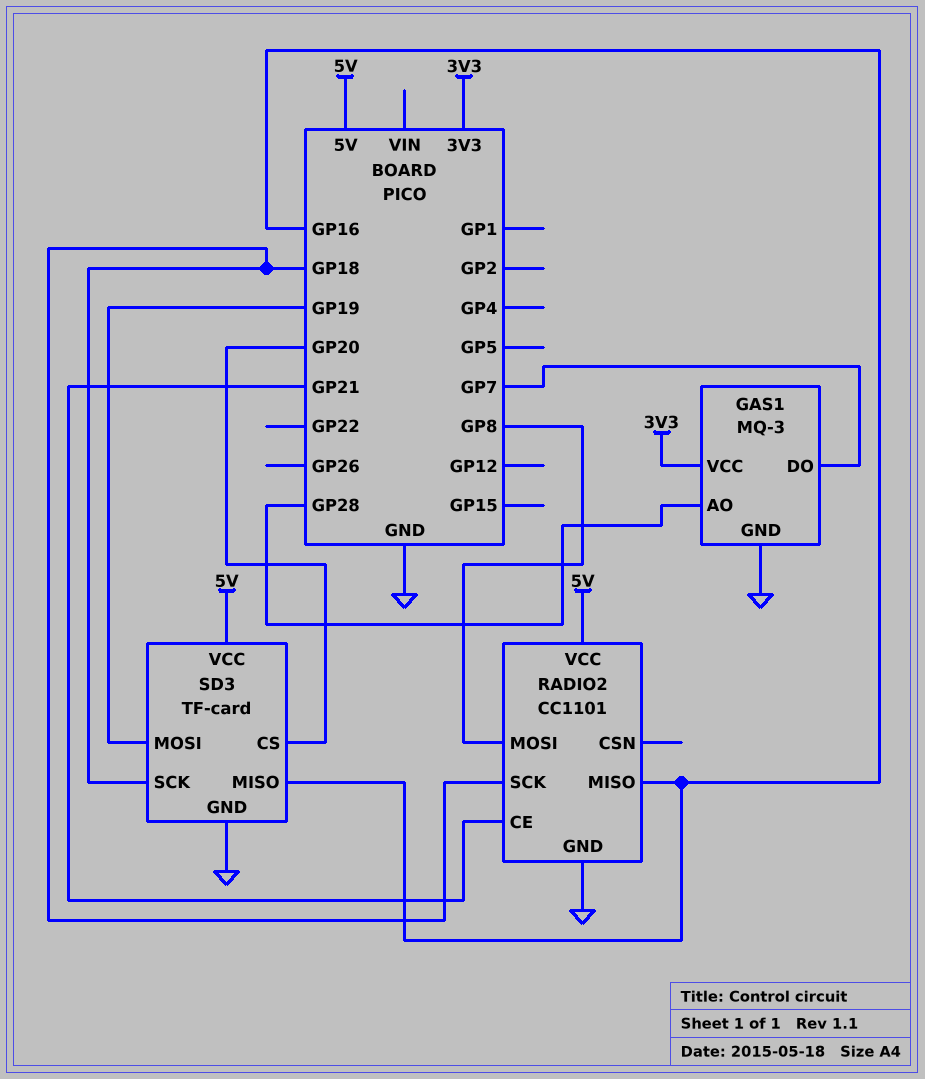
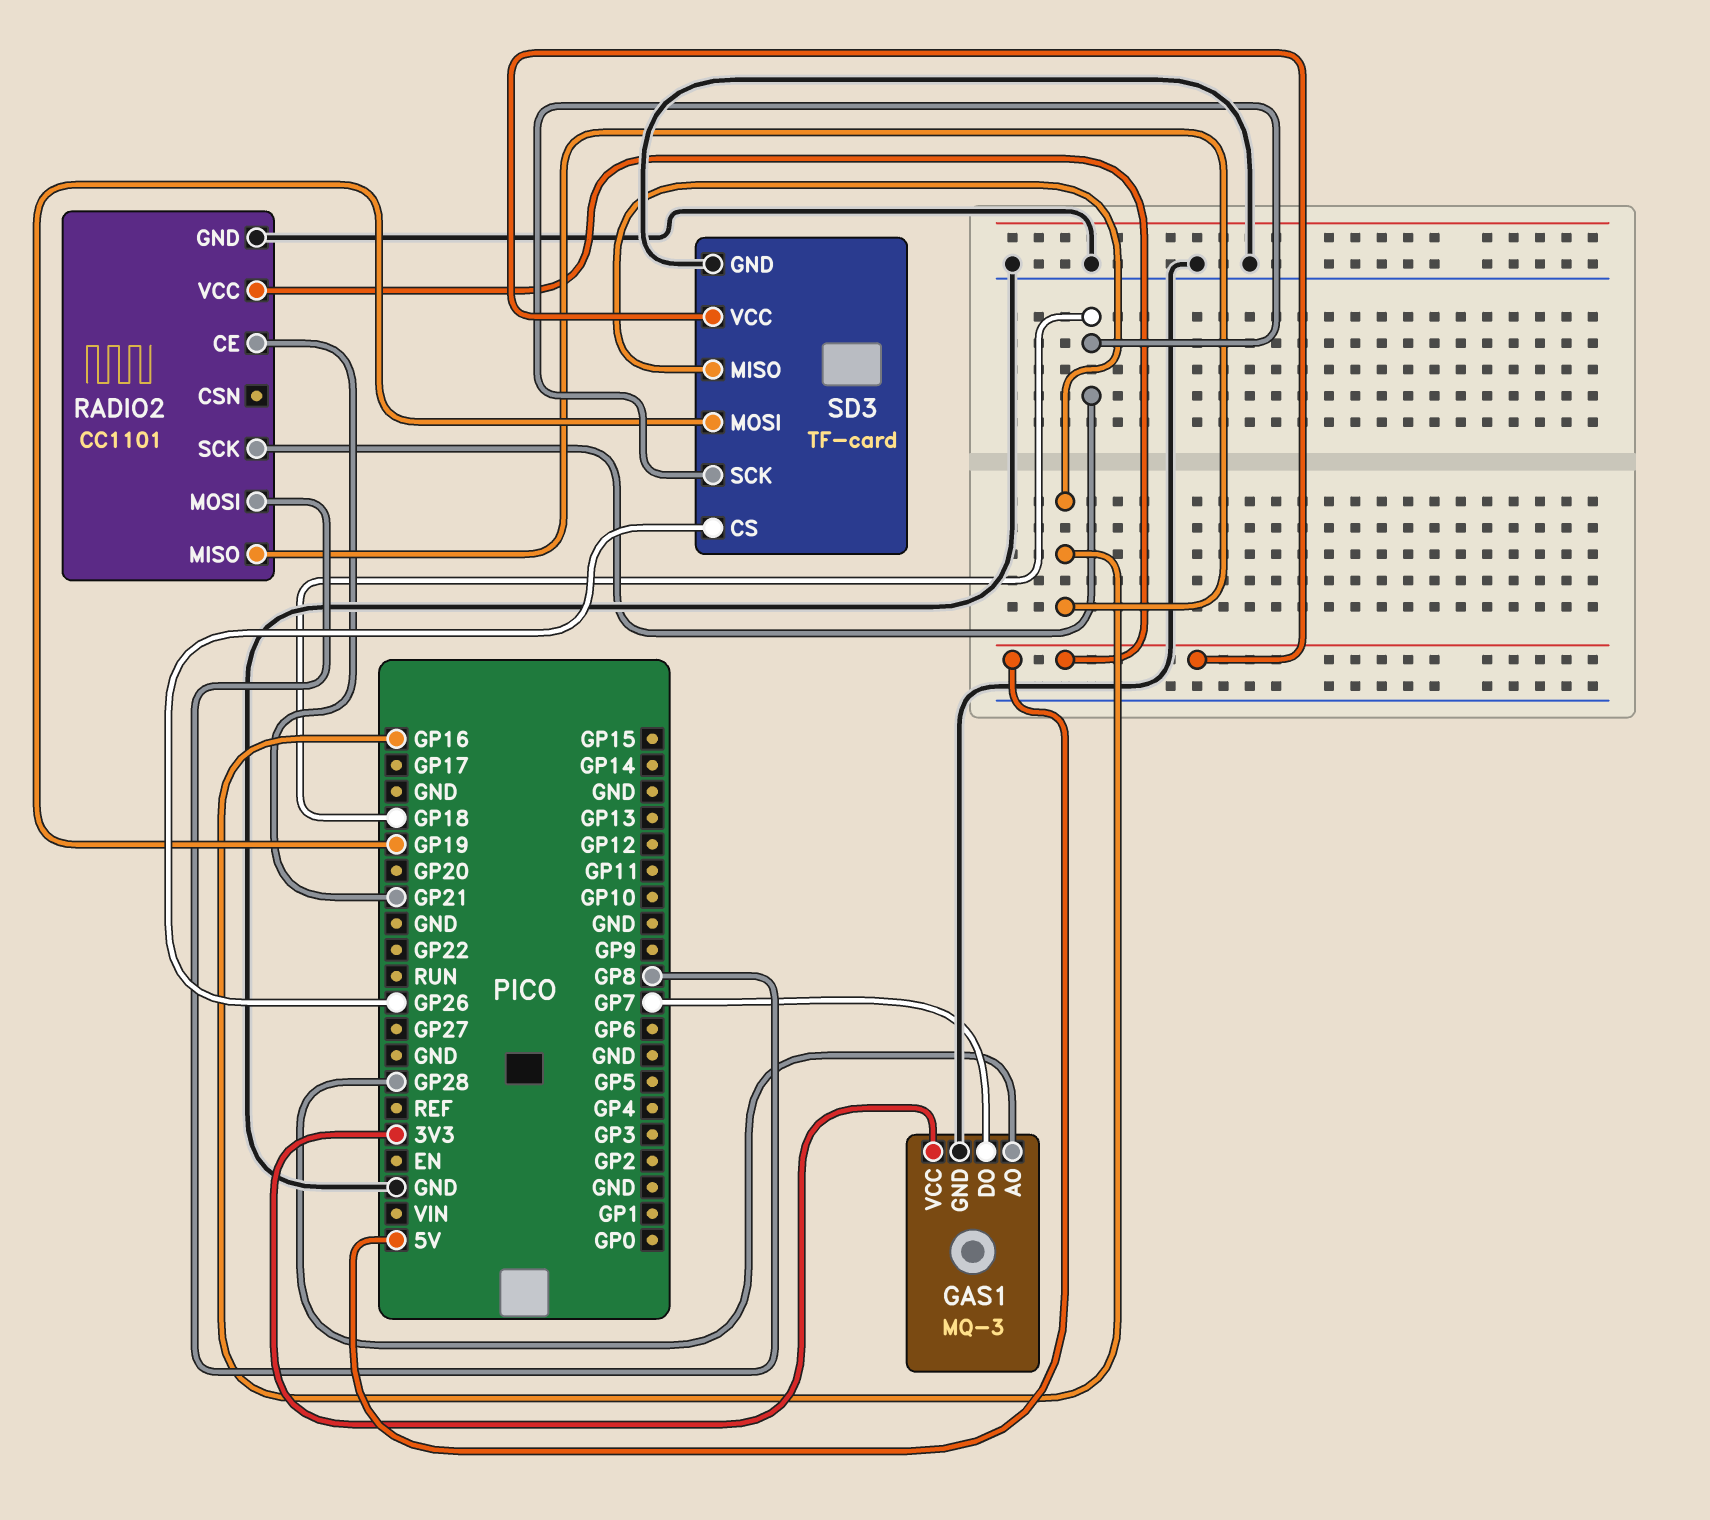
SD3 pin CS: GP20 -> GP26

